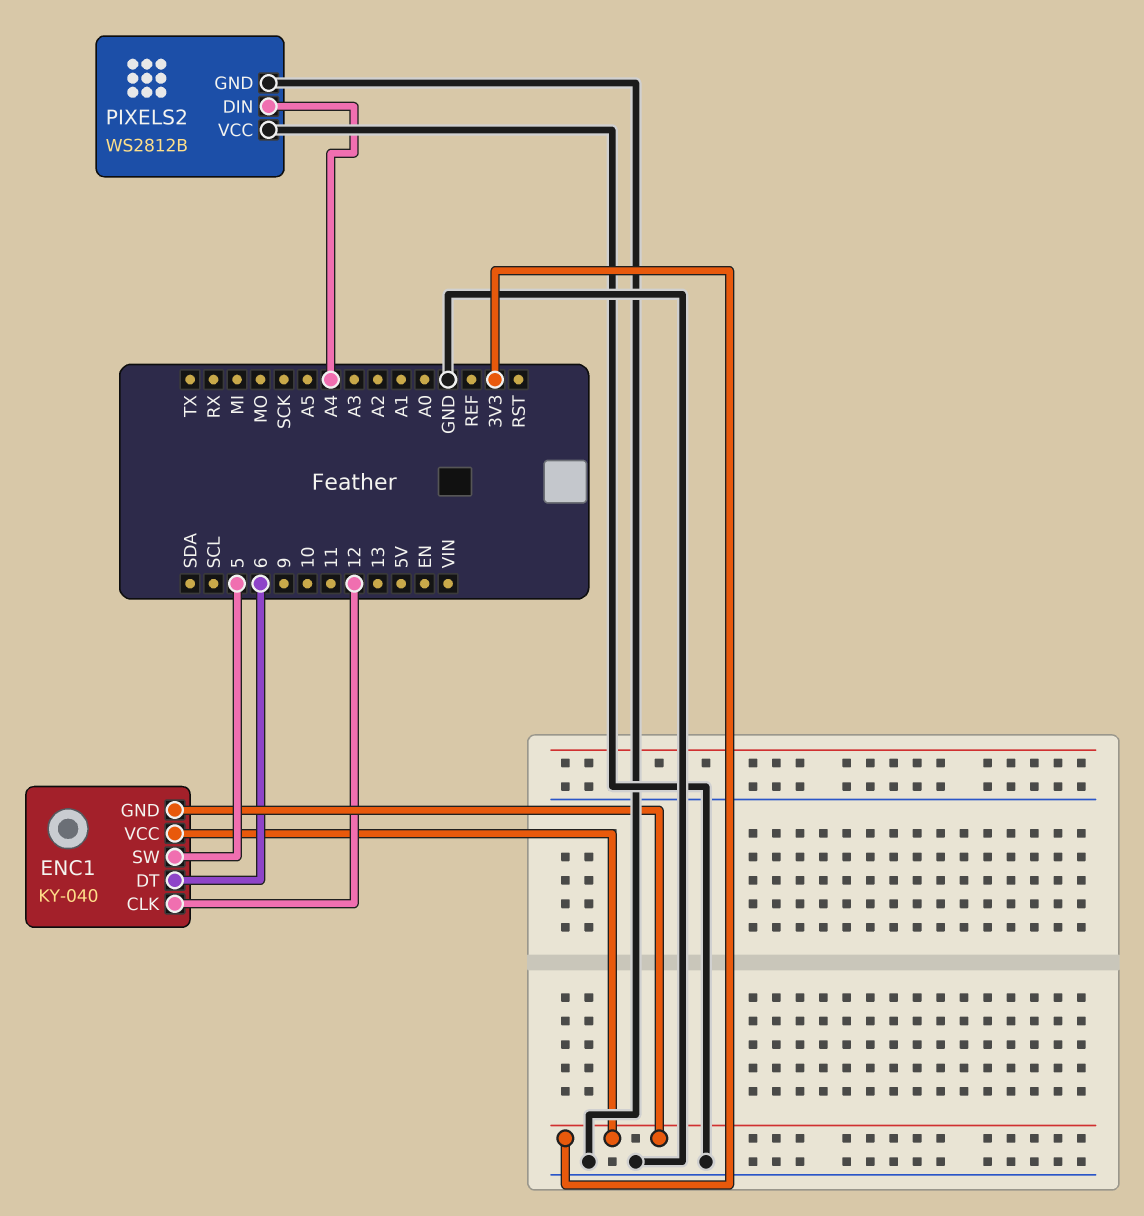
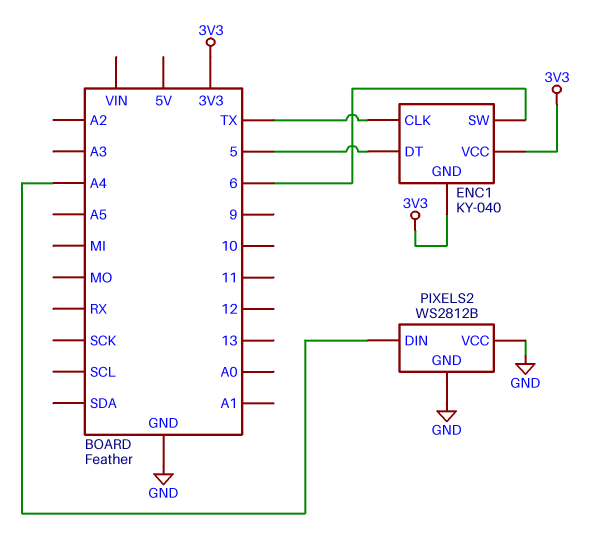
ENC1 pin CLK: 12 -> TX
ENC1 pin DT: 6 -> 5
ENC1 pin SW: 5 -> 6

